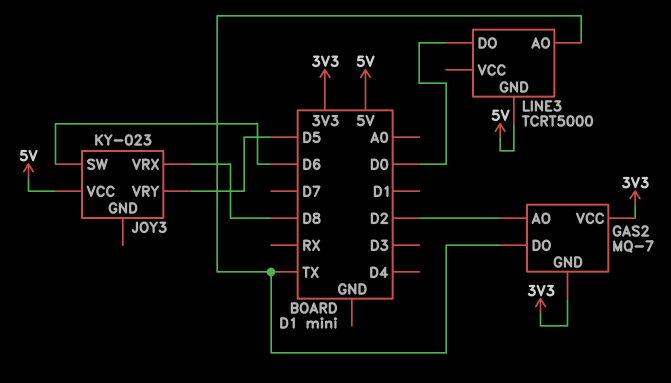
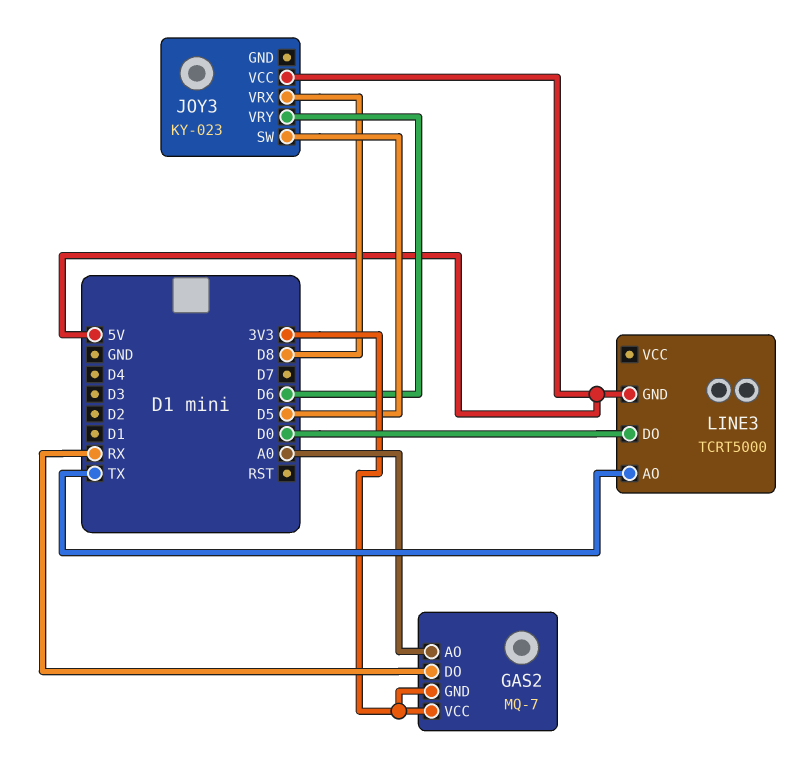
GAS2 pin AO: D2 -> A0
GAS2 pin DO: TX -> RX
JOY3 pin SW: D6 -> D5
JOY3 pin VRY: D5 -> D6

